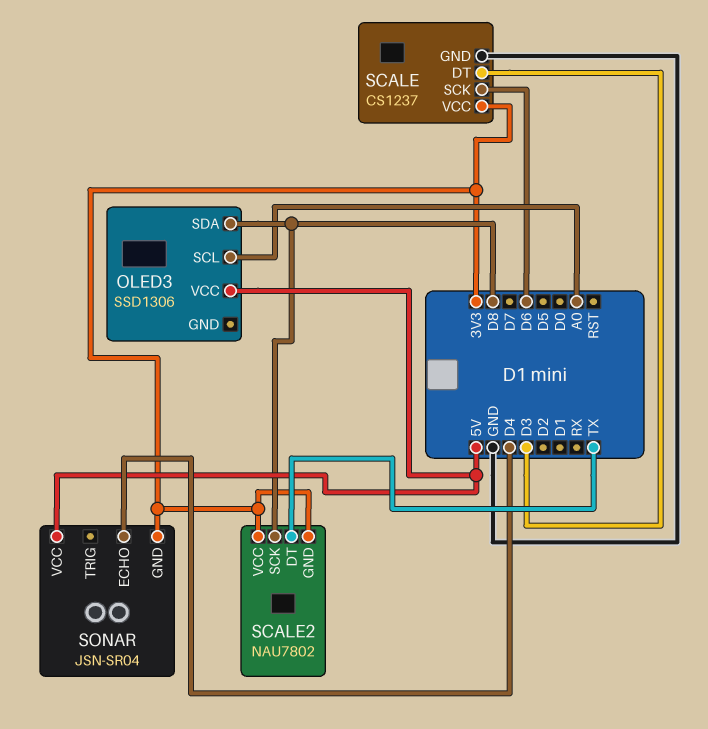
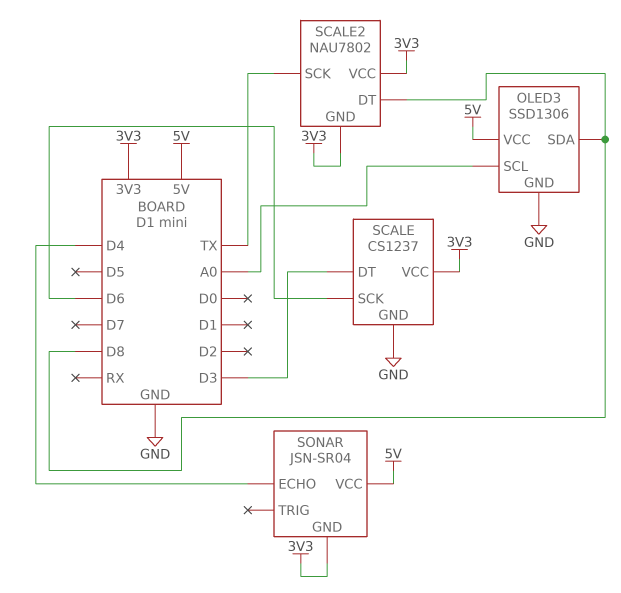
OLED3 pin GND: none -> GND
SCALE2 pin DT: TX -> D8
SCALE2 pin SCK: D8 -> TX

